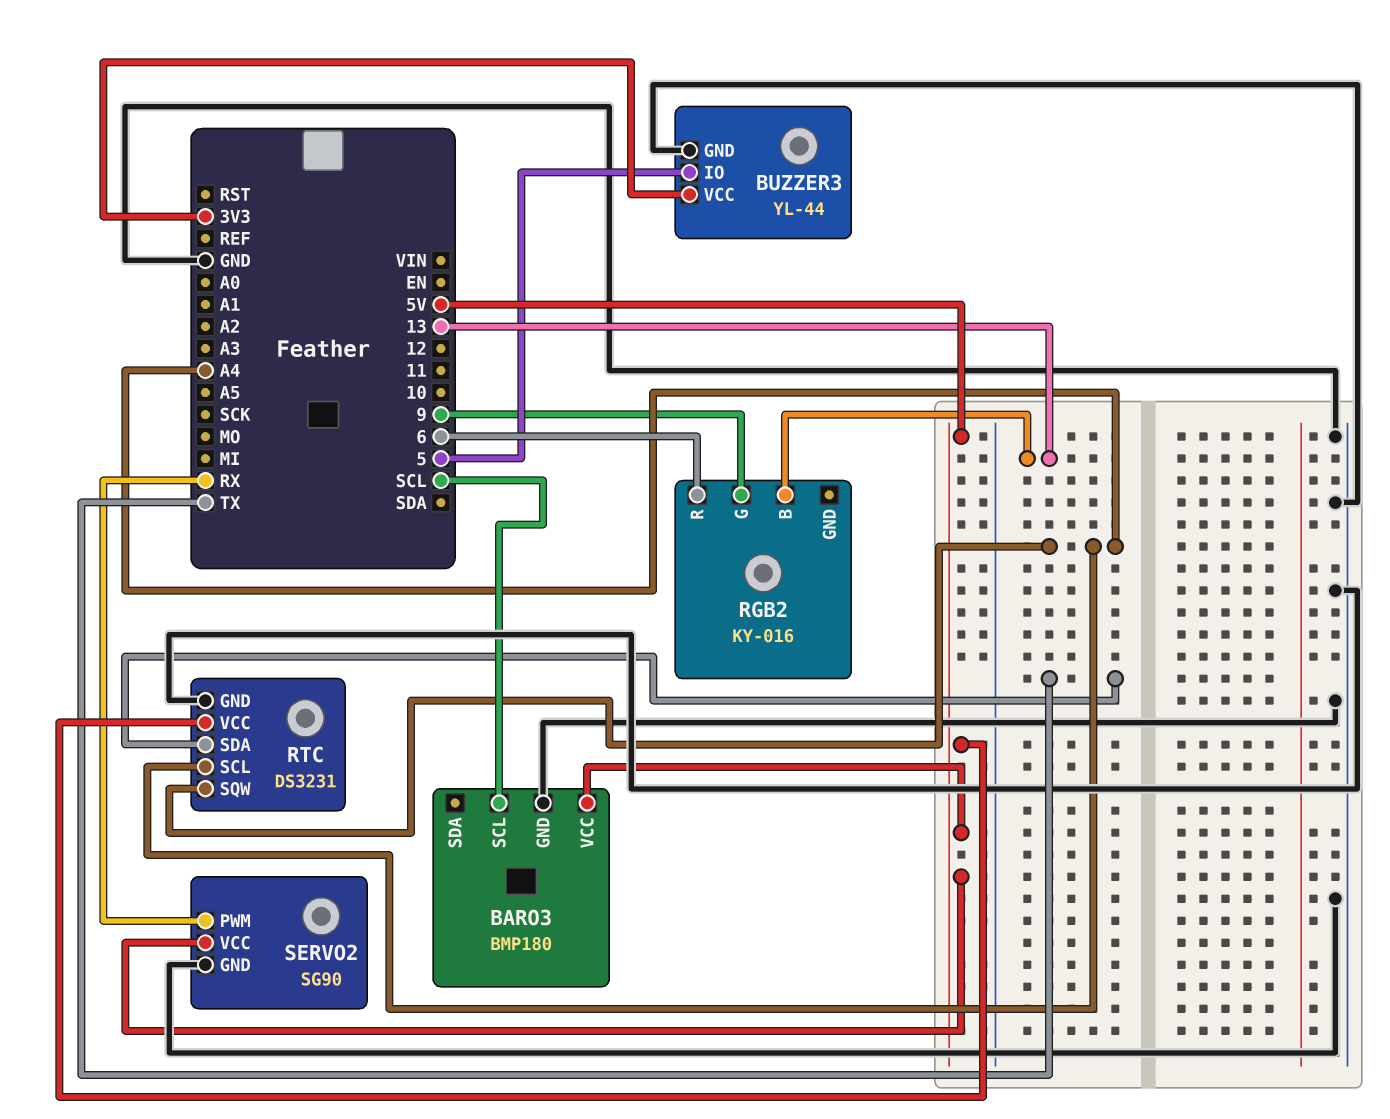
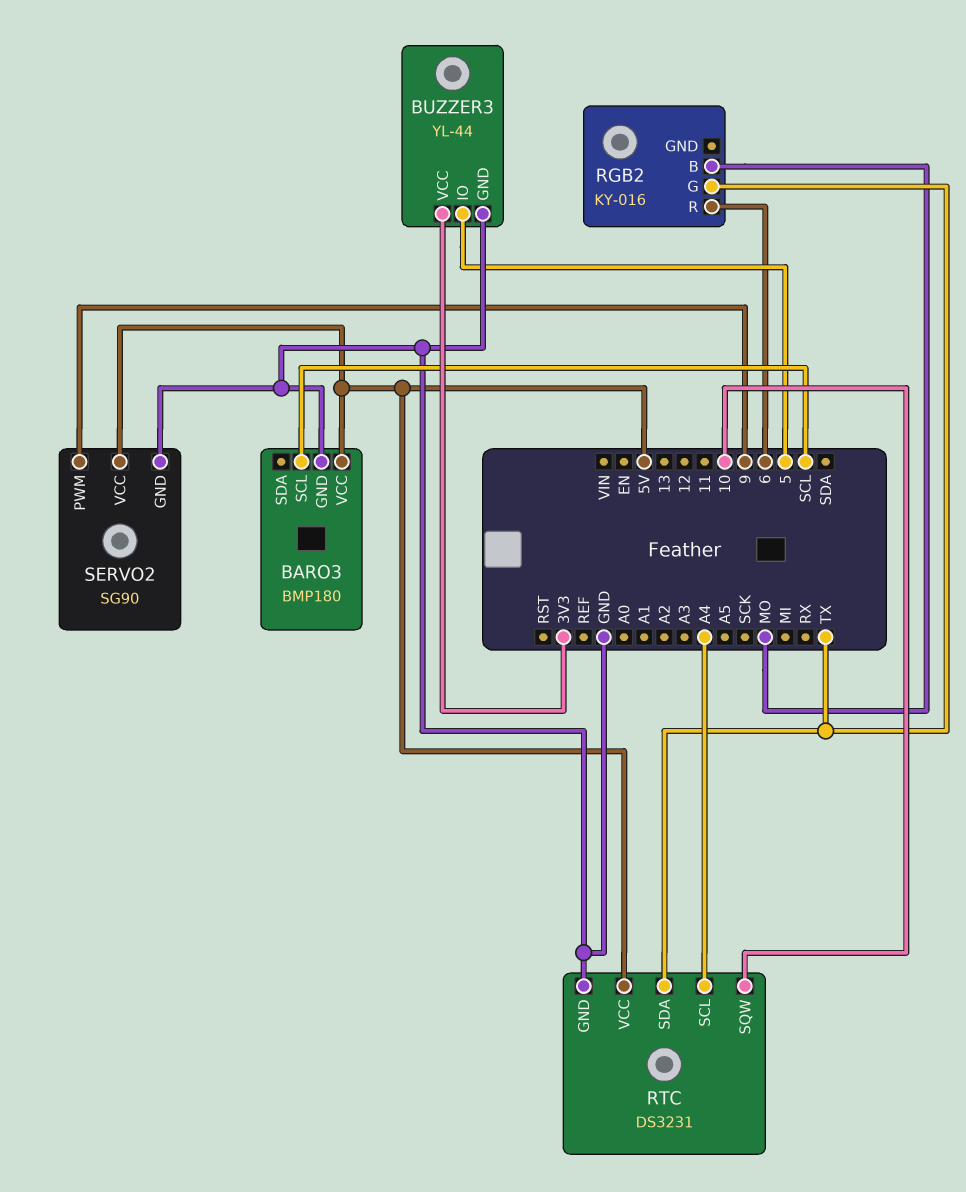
RGB2 pin B: 13 -> MO
RGB2 pin G: 9 -> TX
RTC pin SQW: A4 -> 10
SERVO2 pin PWM: RX -> 9

